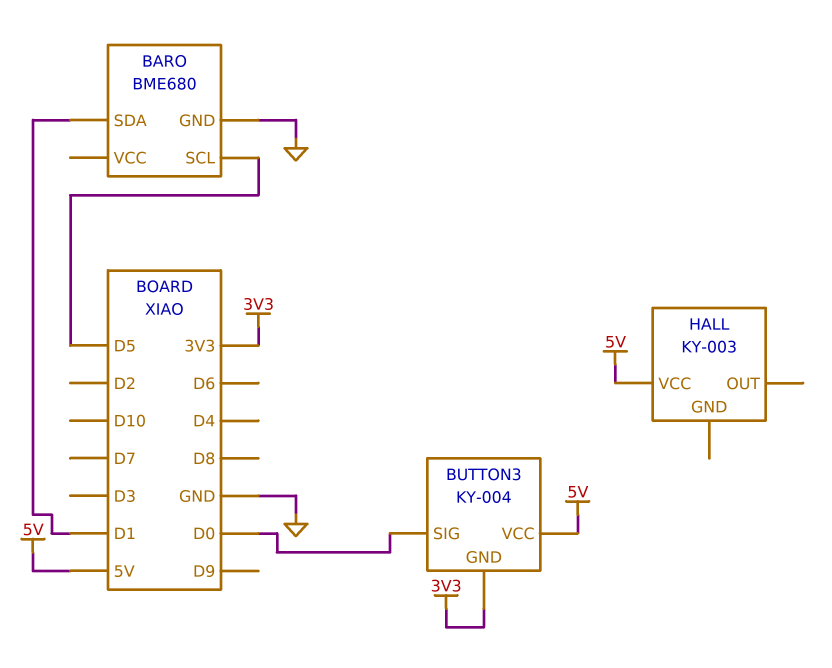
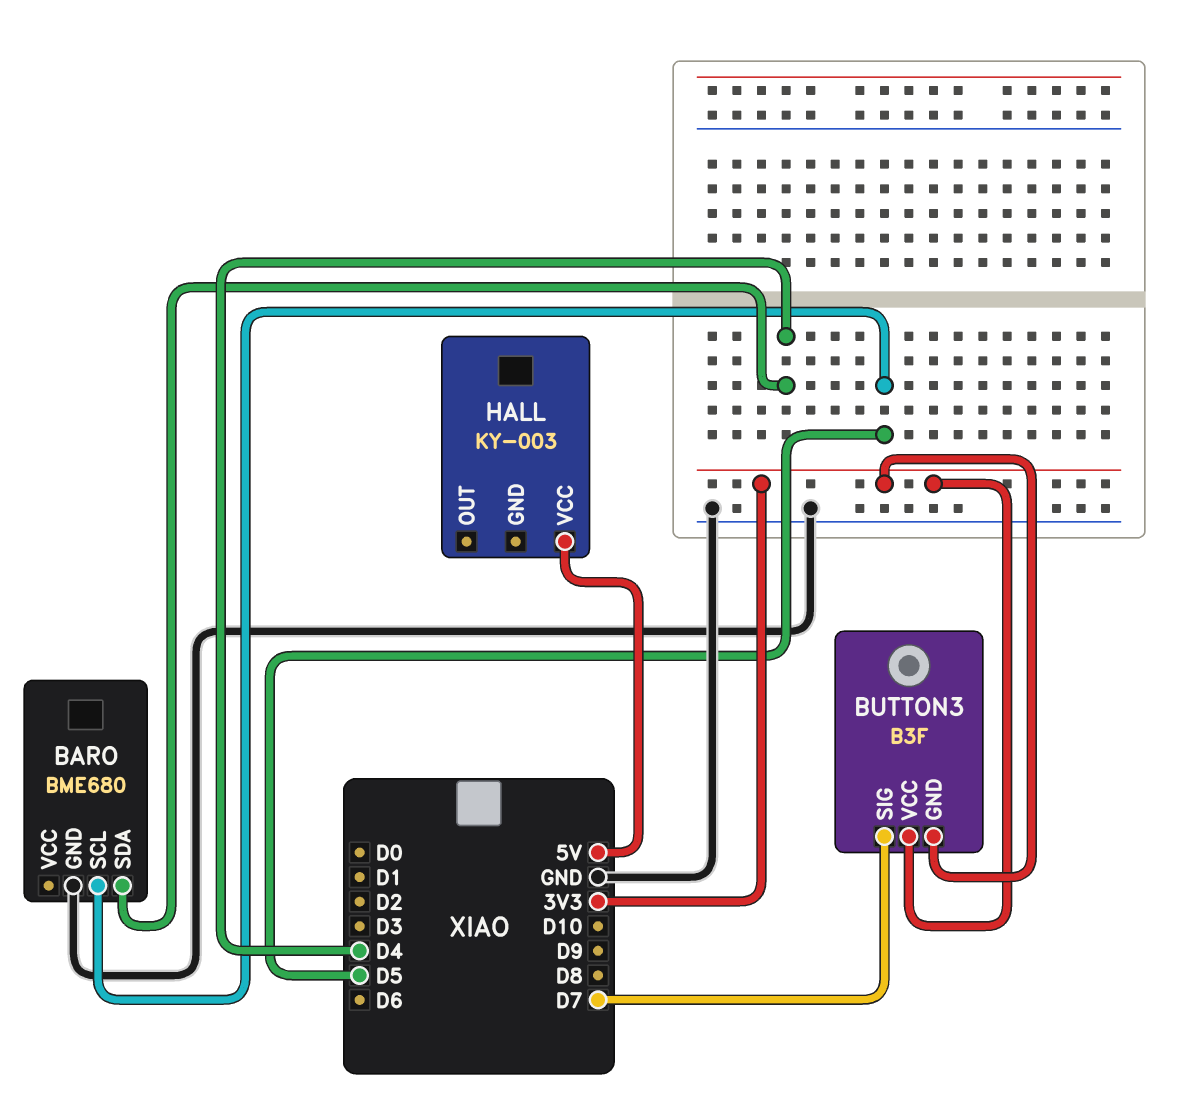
BARO pin SDA: D1 -> D4
BUTTON3: KY-004 -> B3F
BUTTON3 pin SIG: D0 -> D7
BUTTON3 pin VCC: 5V -> 3V3

